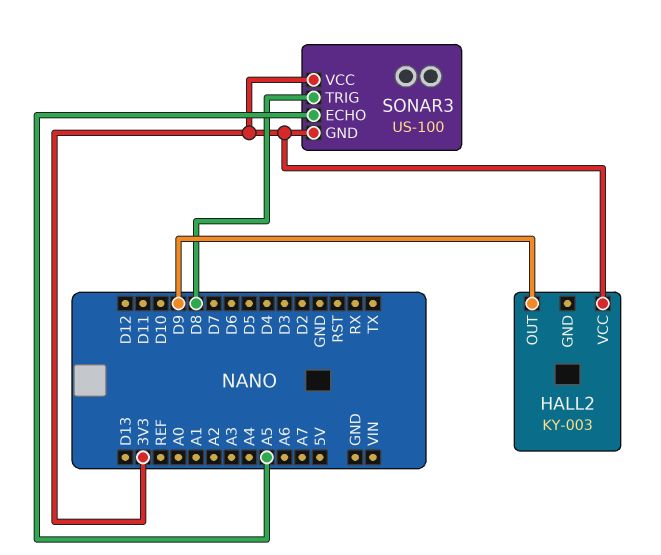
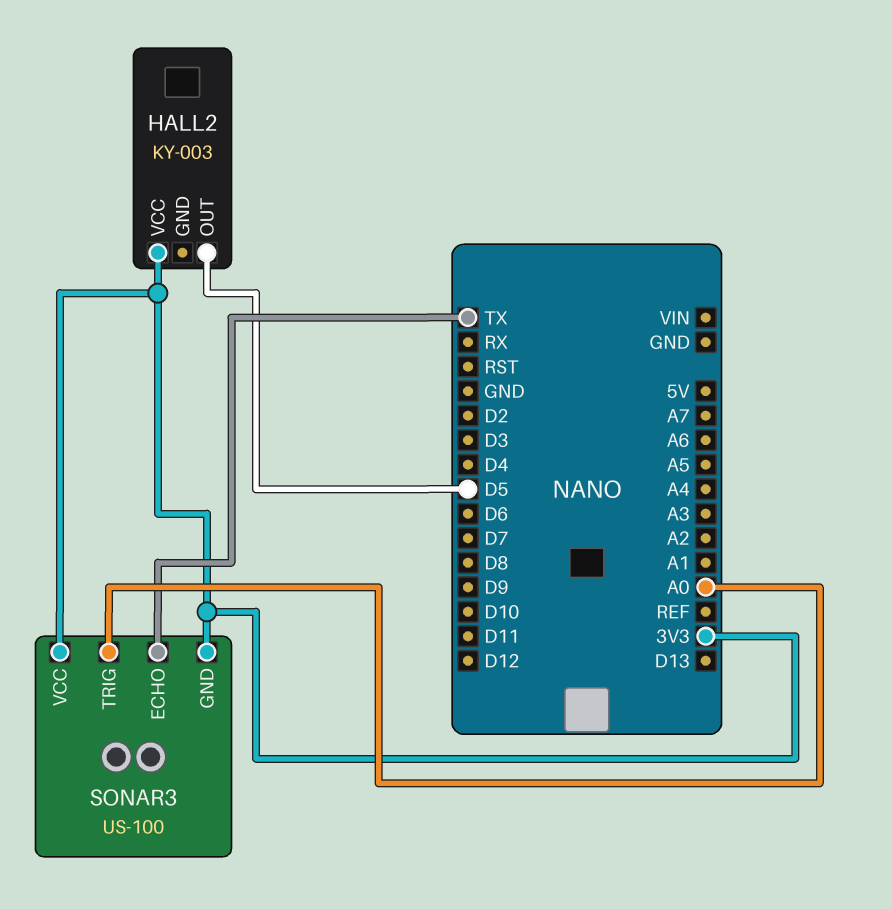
HALL2 pin OUT: D9 -> D5
SONAR3 pin ECHO: A5 -> TX
SONAR3 pin TRIG: D8 -> A0

